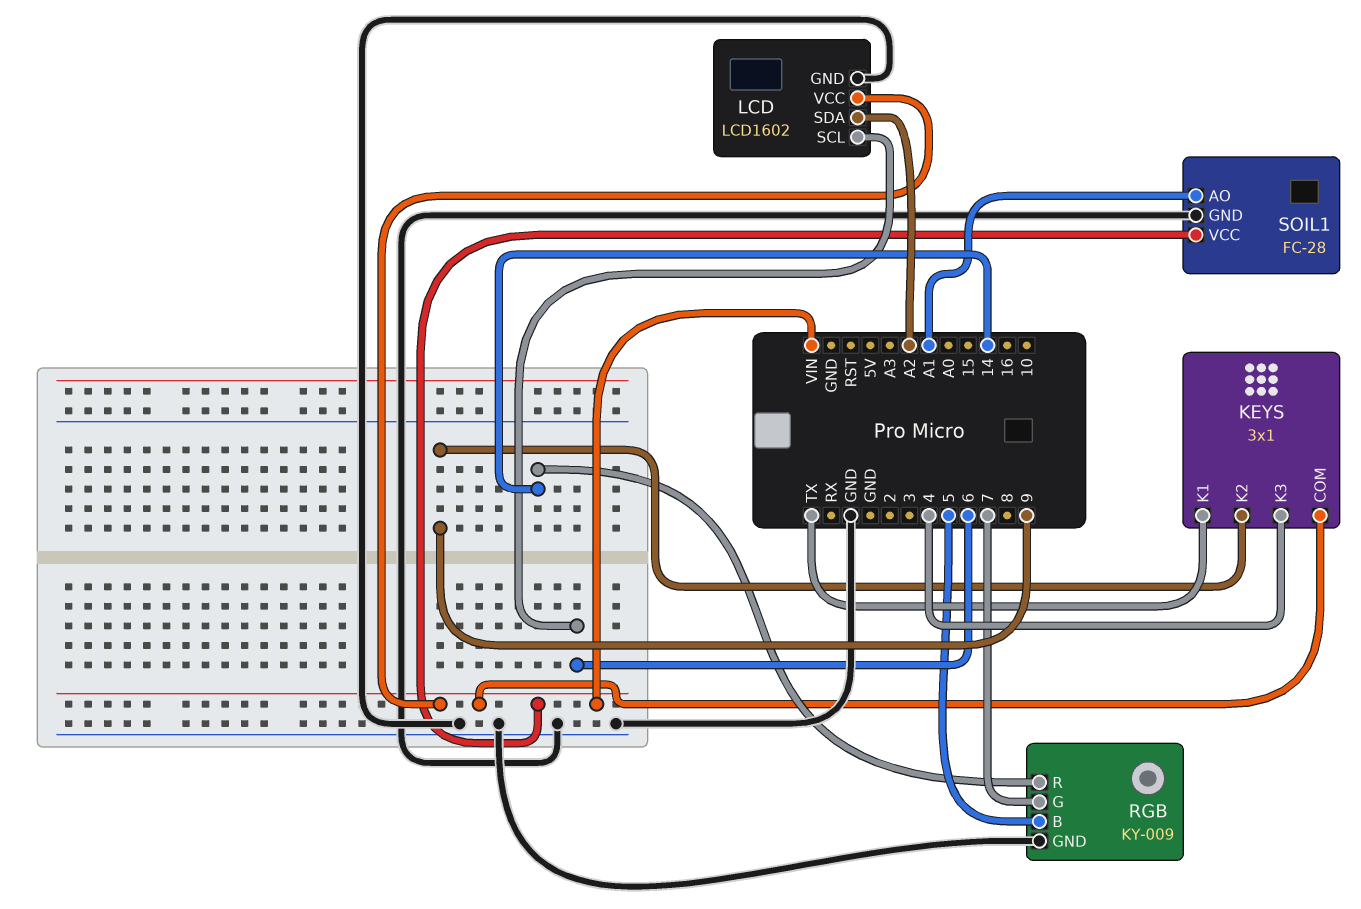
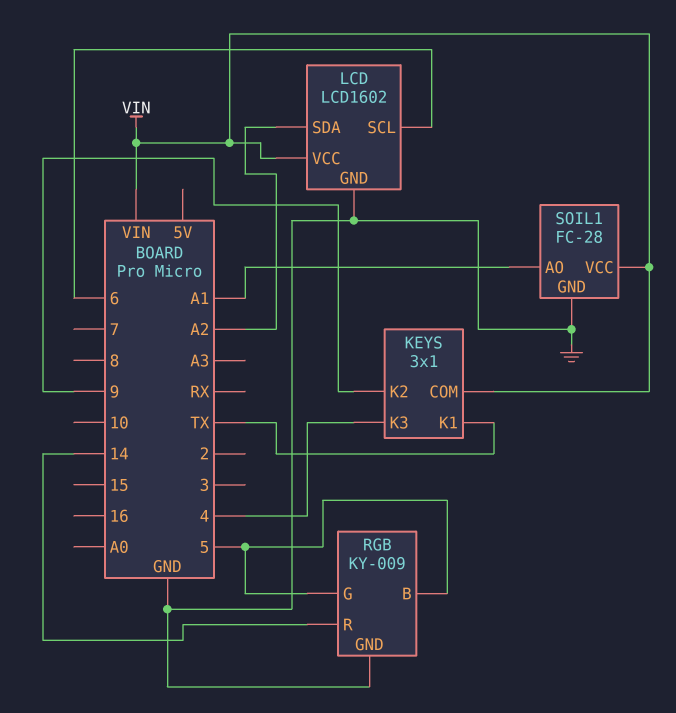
RGB pin G: 7 -> 5

